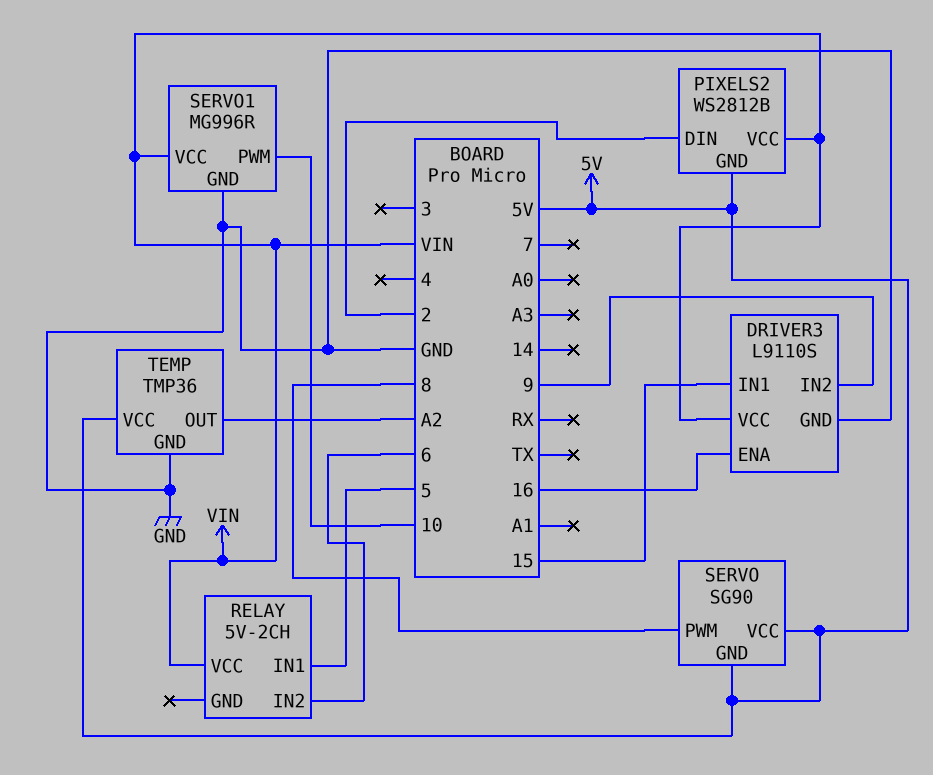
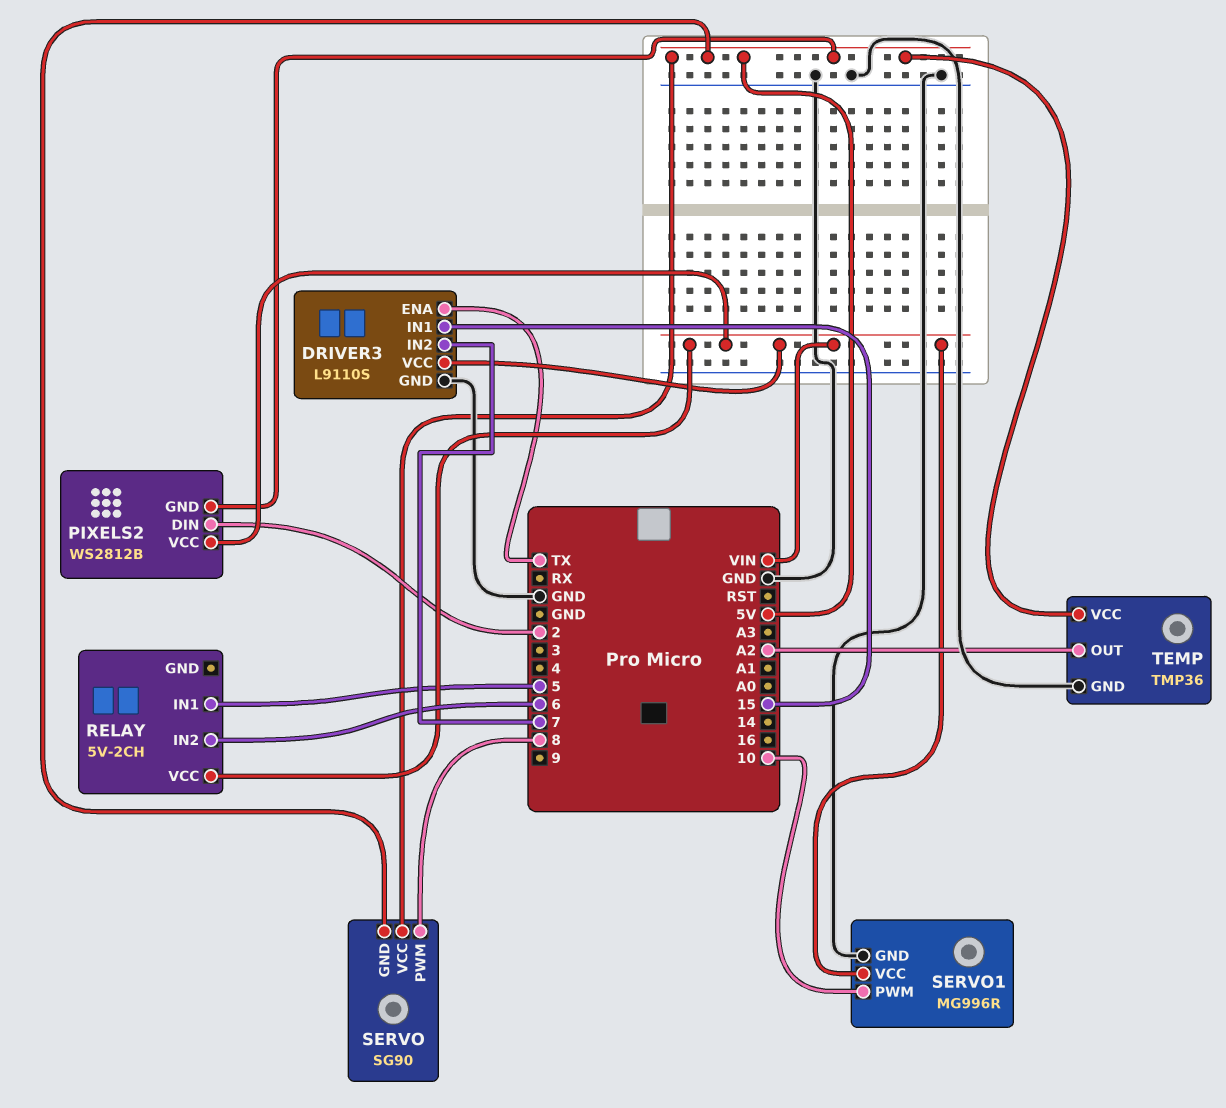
DRIVER3 pin ENA: 16 -> TX
DRIVER3 pin IN2: 9 -> 7

